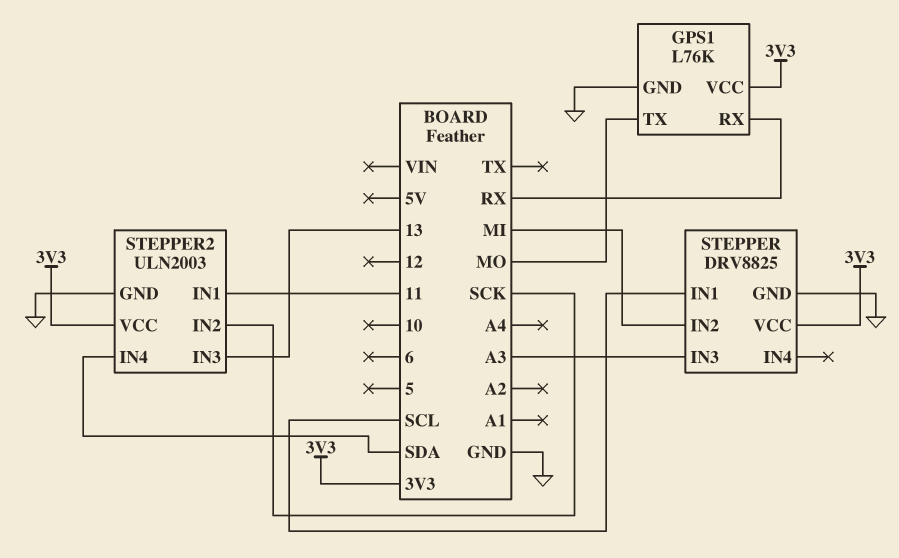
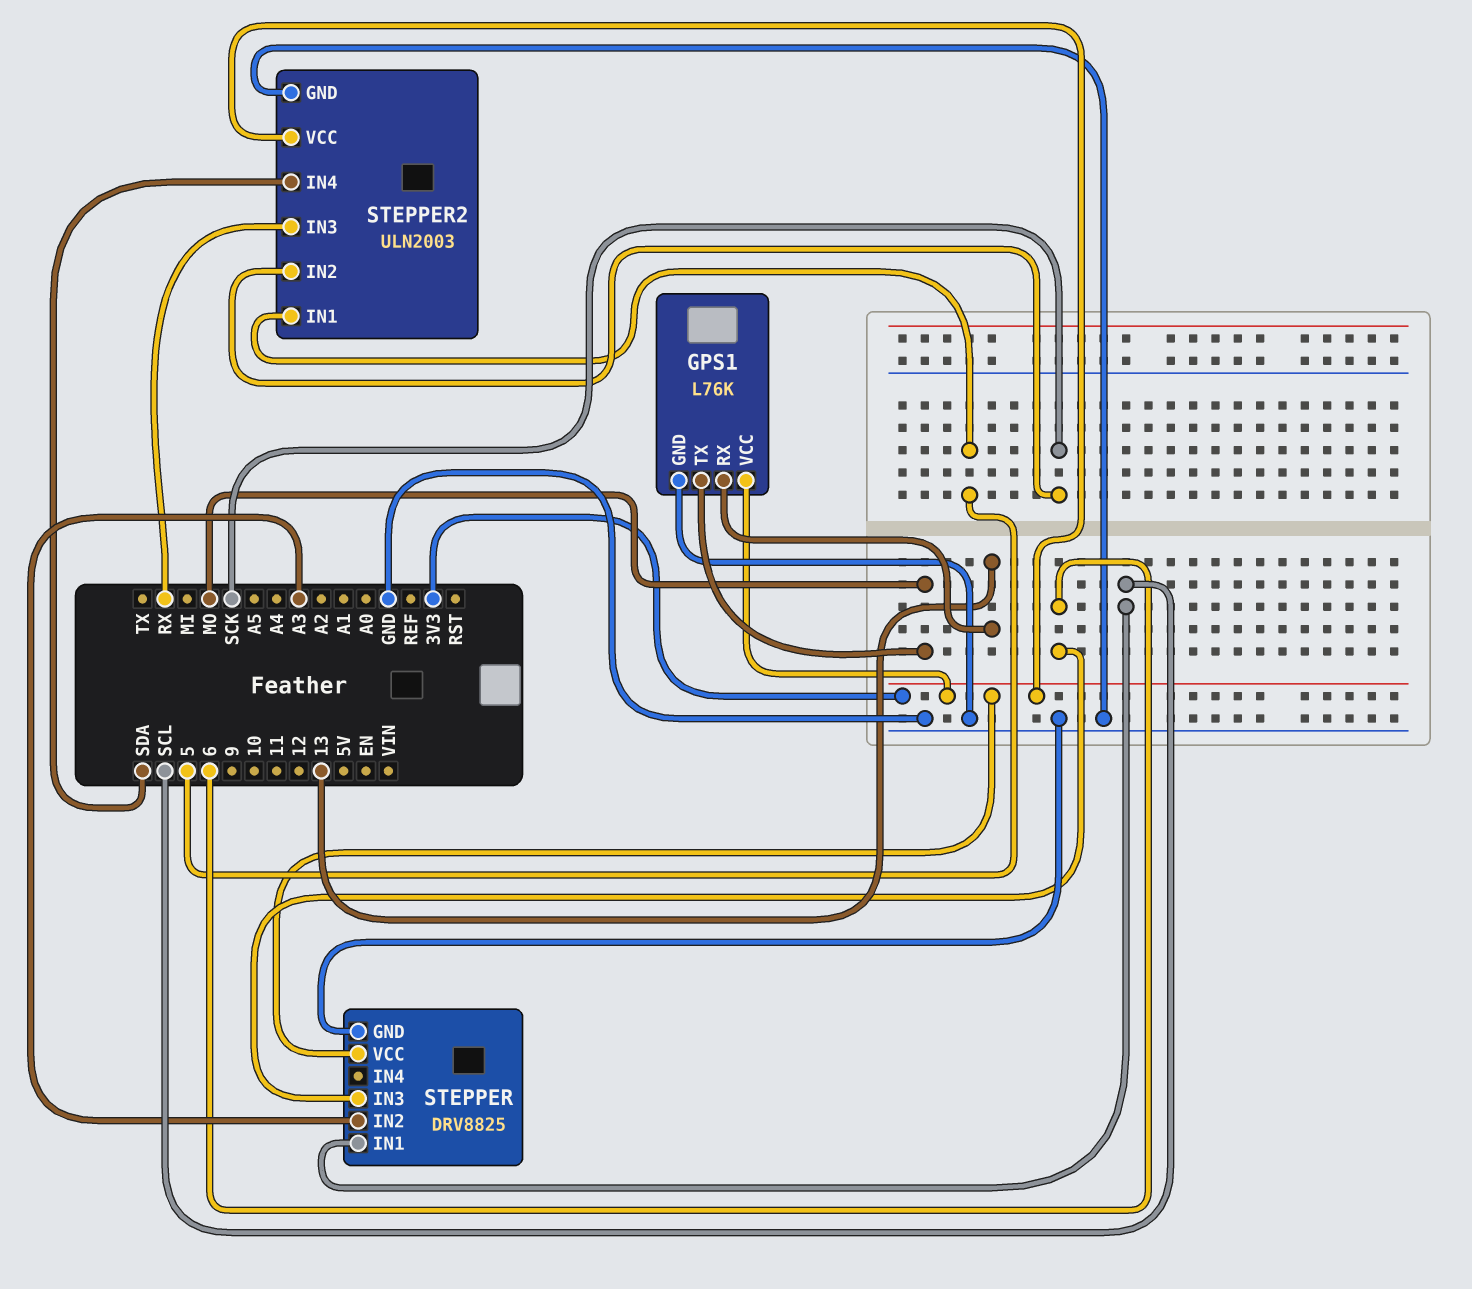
GPS1 pin RX: RX -> 13
STEPPER pin IN2: MI -> A3
STEPPER pin IN3: A3 -> 6
STEPPER2 pin IN1: 11 -> 5
STEPPER2 pin IN3: 13 -> RX

